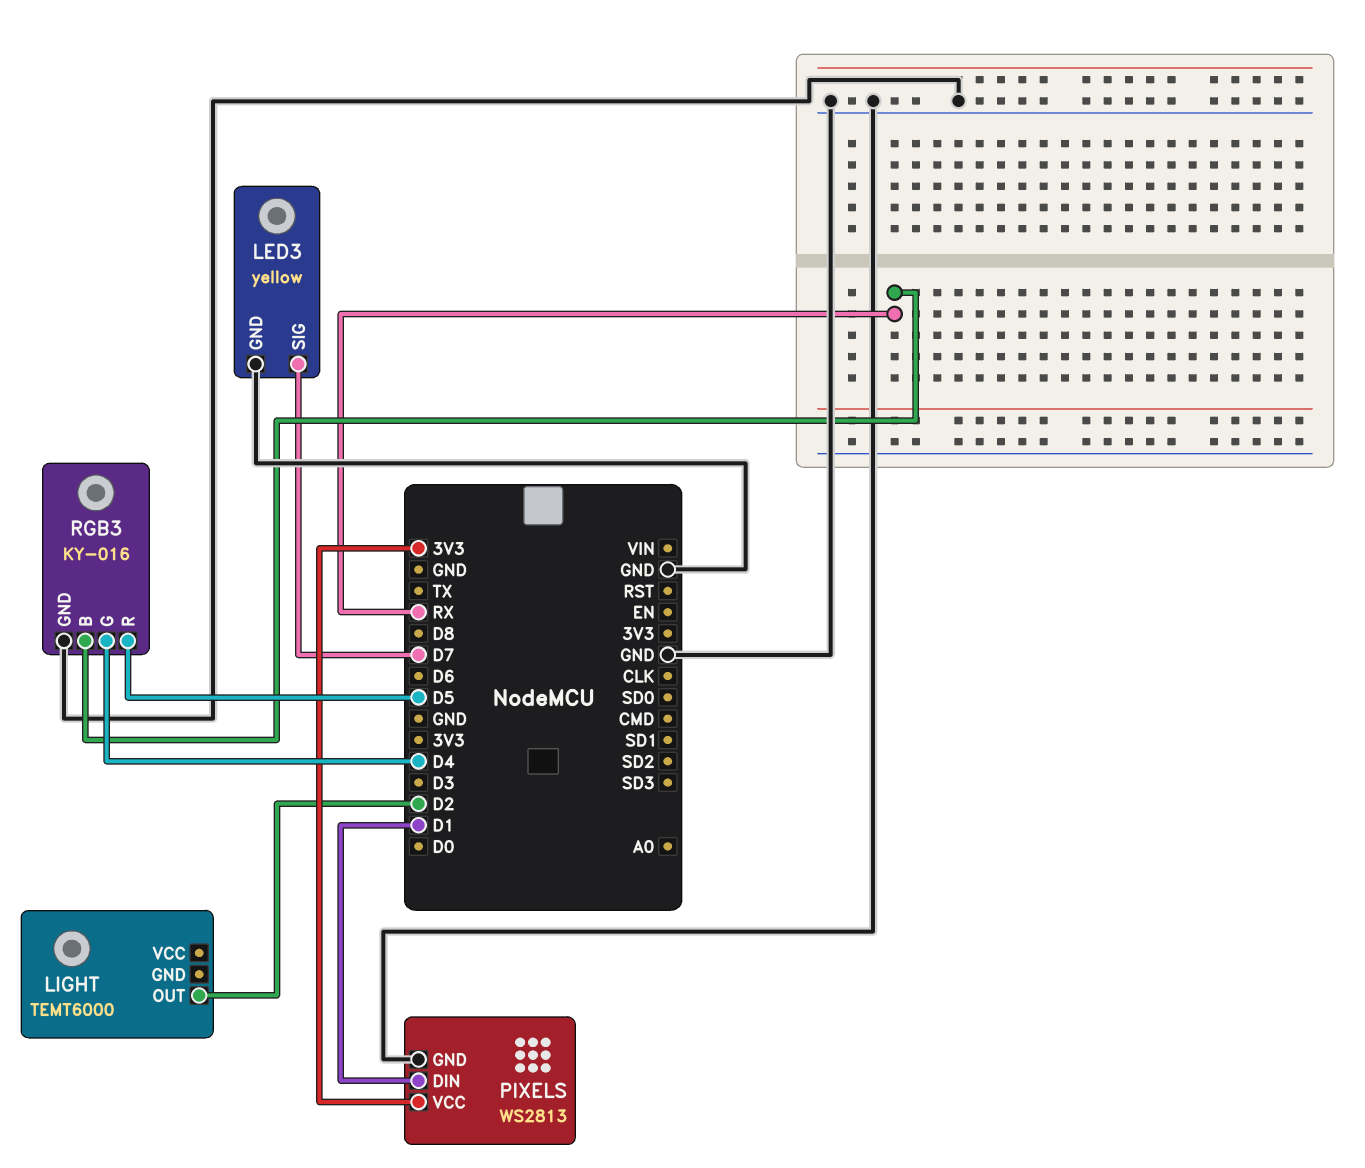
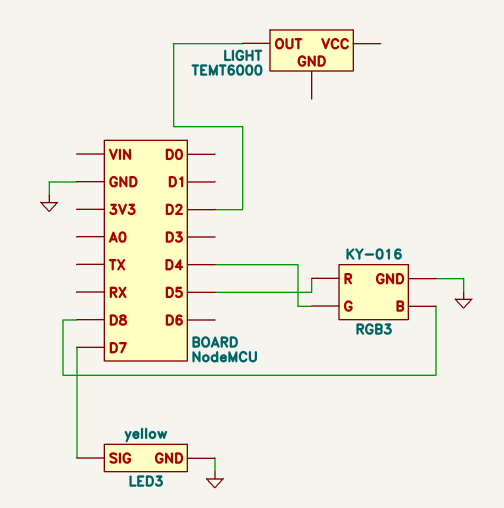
PIXELS: WS2813 -> none
PIXELS pin DIN: D1 -> none
PIXELS pin GND: GND -> none
PIXELS pin VCC: 3V3 -> none
RGB3 pin B: RX -> D8

